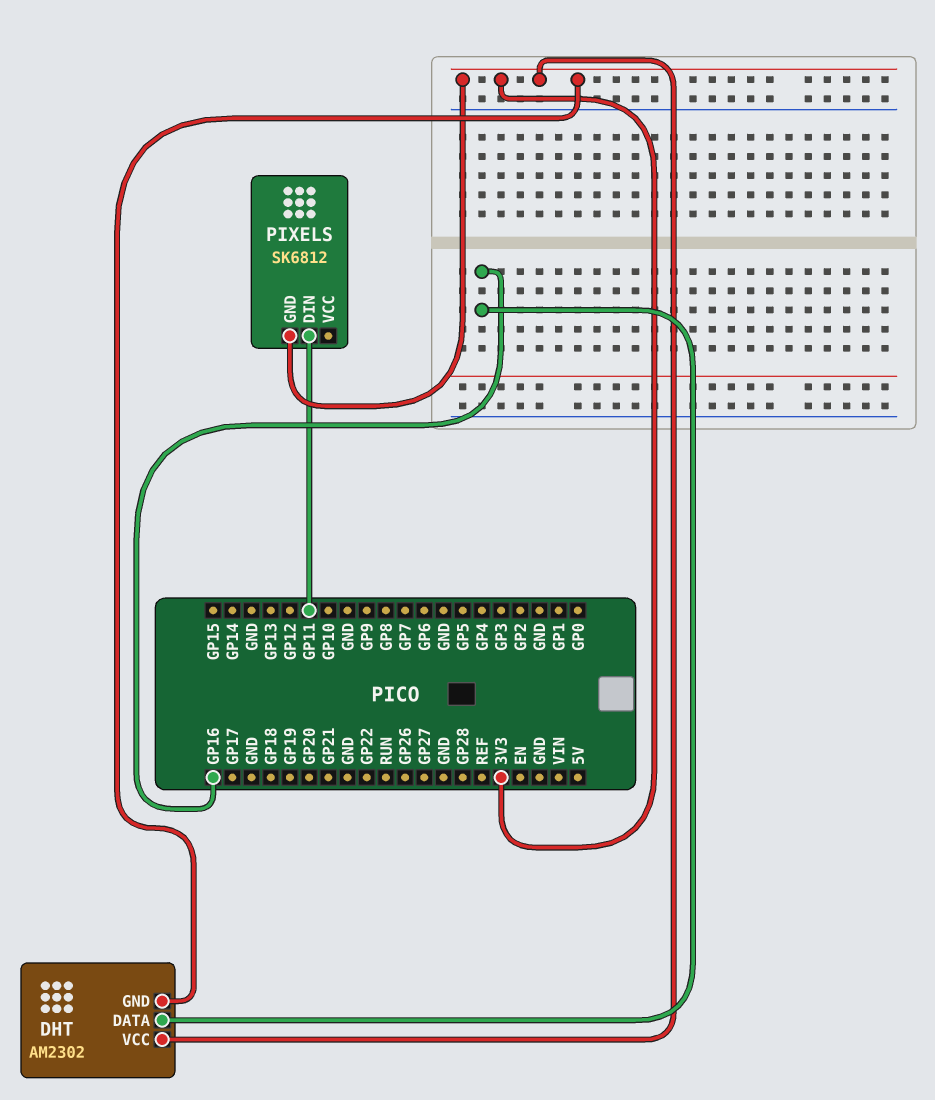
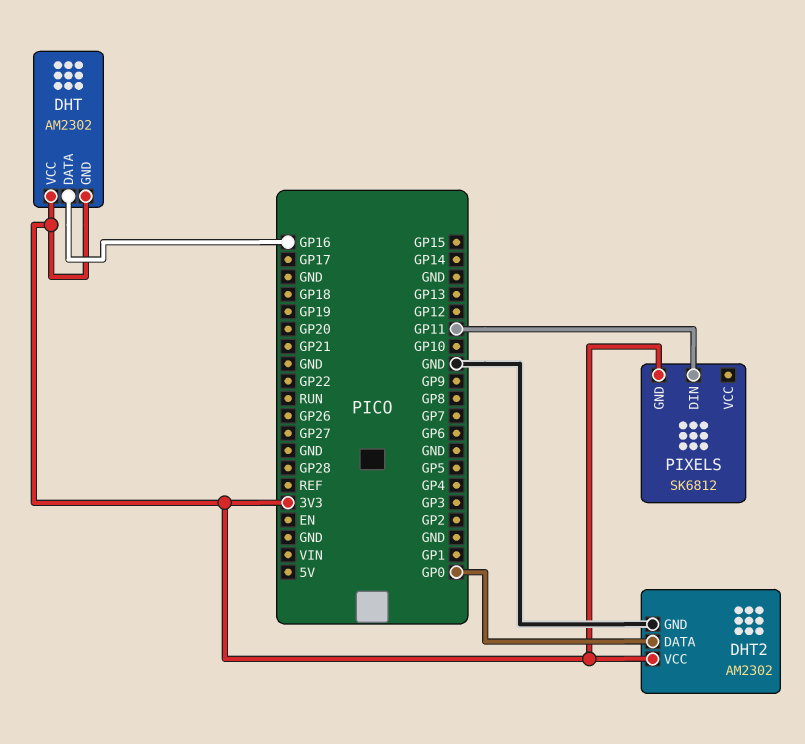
DHT2: none -> AM2302
DHT2 pin DATA: none -> GP0
DHT2 pin GND: none -> GND
DHT2 pin VCC: none -> 3V3

